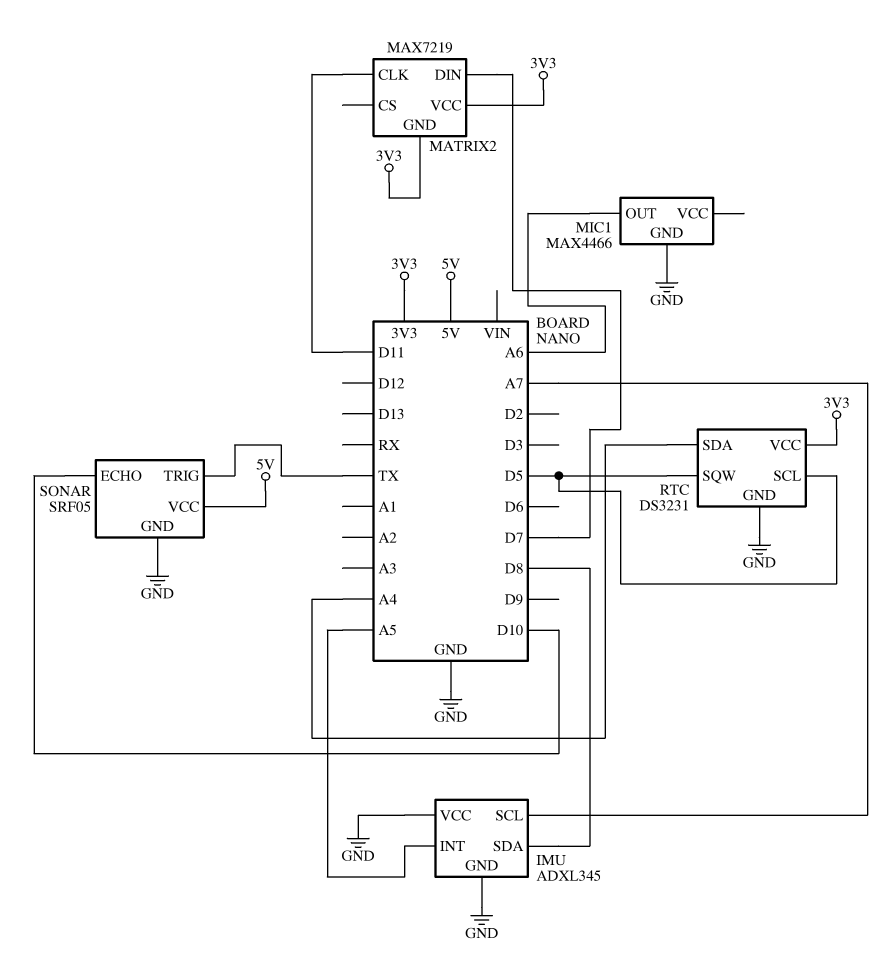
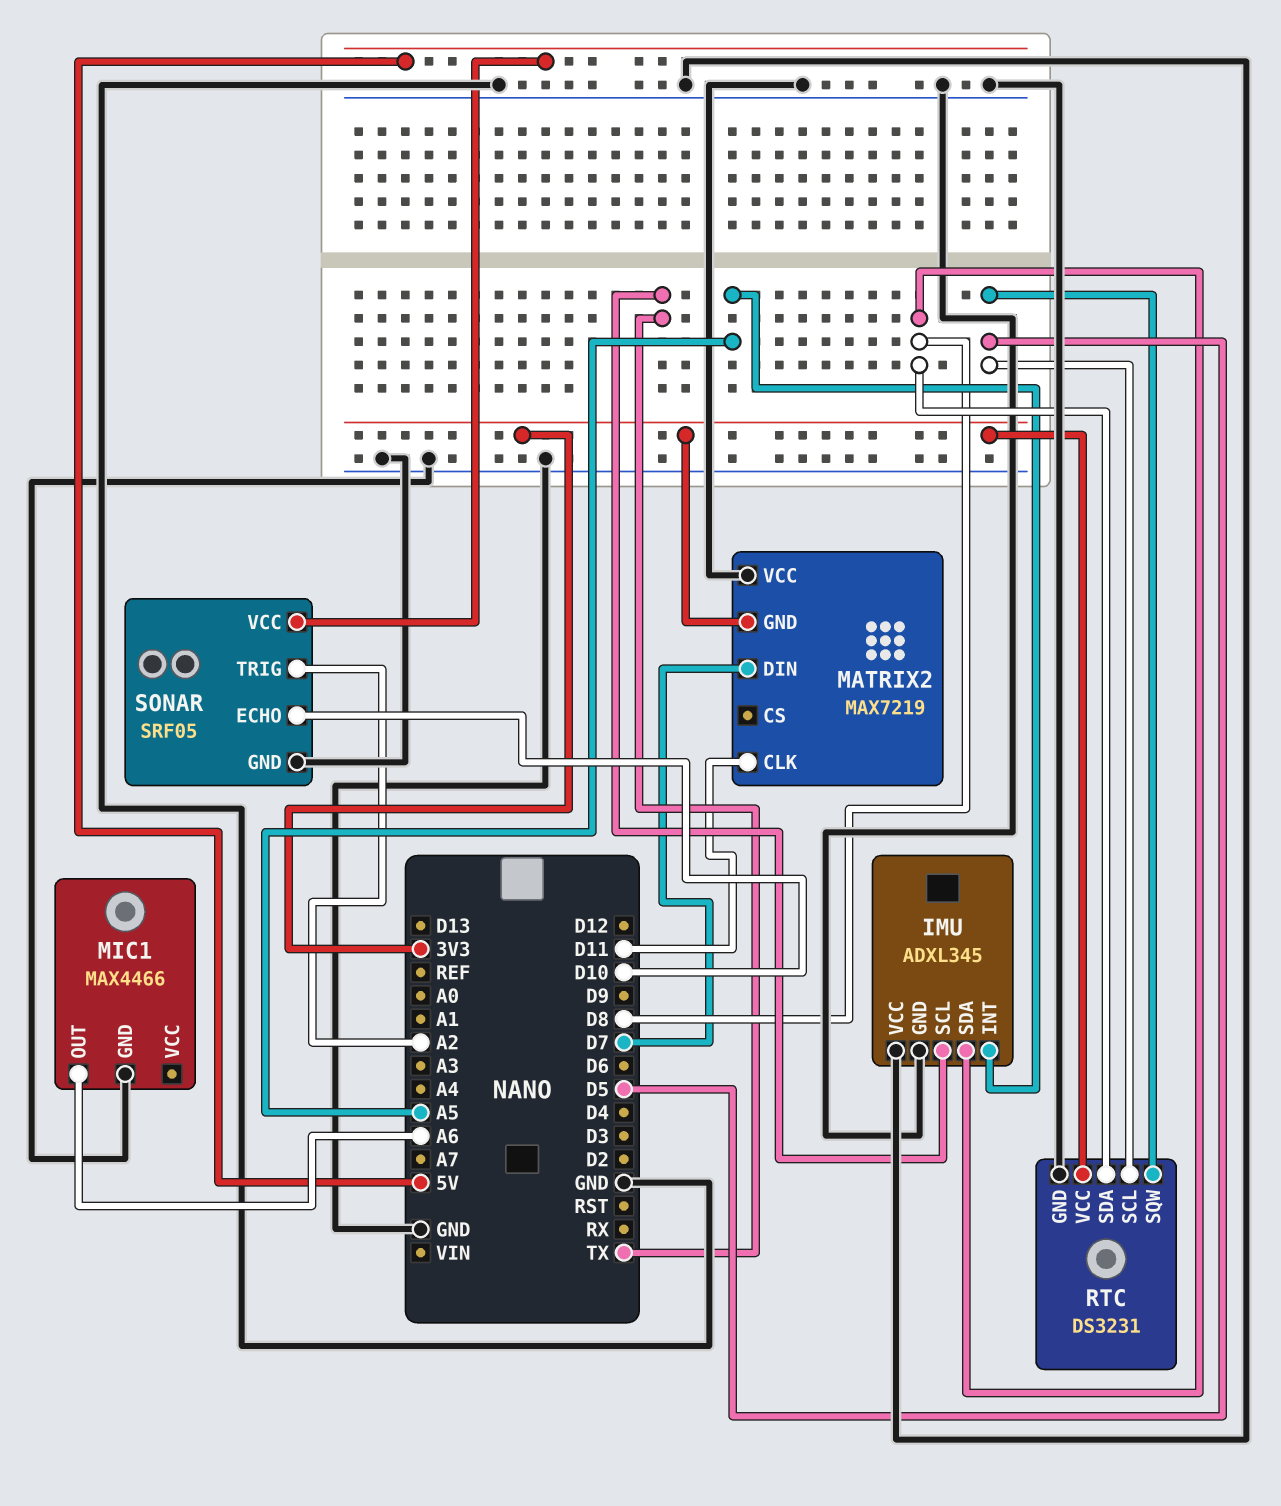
IMU pin SCL: A7 -> TX
MATRIX2 pin VCC: 3V3 -> GND
RTC pin SDA: A4 -> D8
SONAR pin TRIG: TX -> A2

